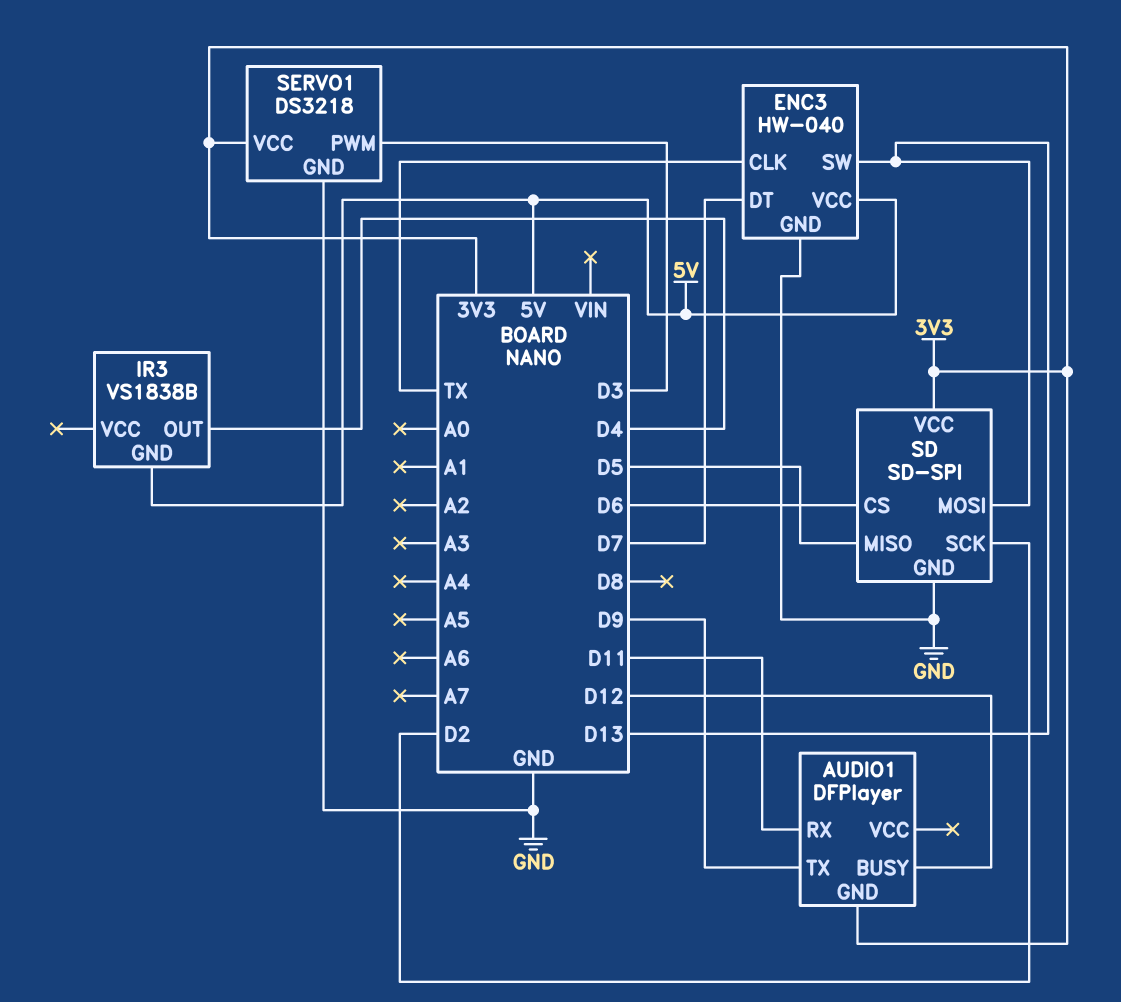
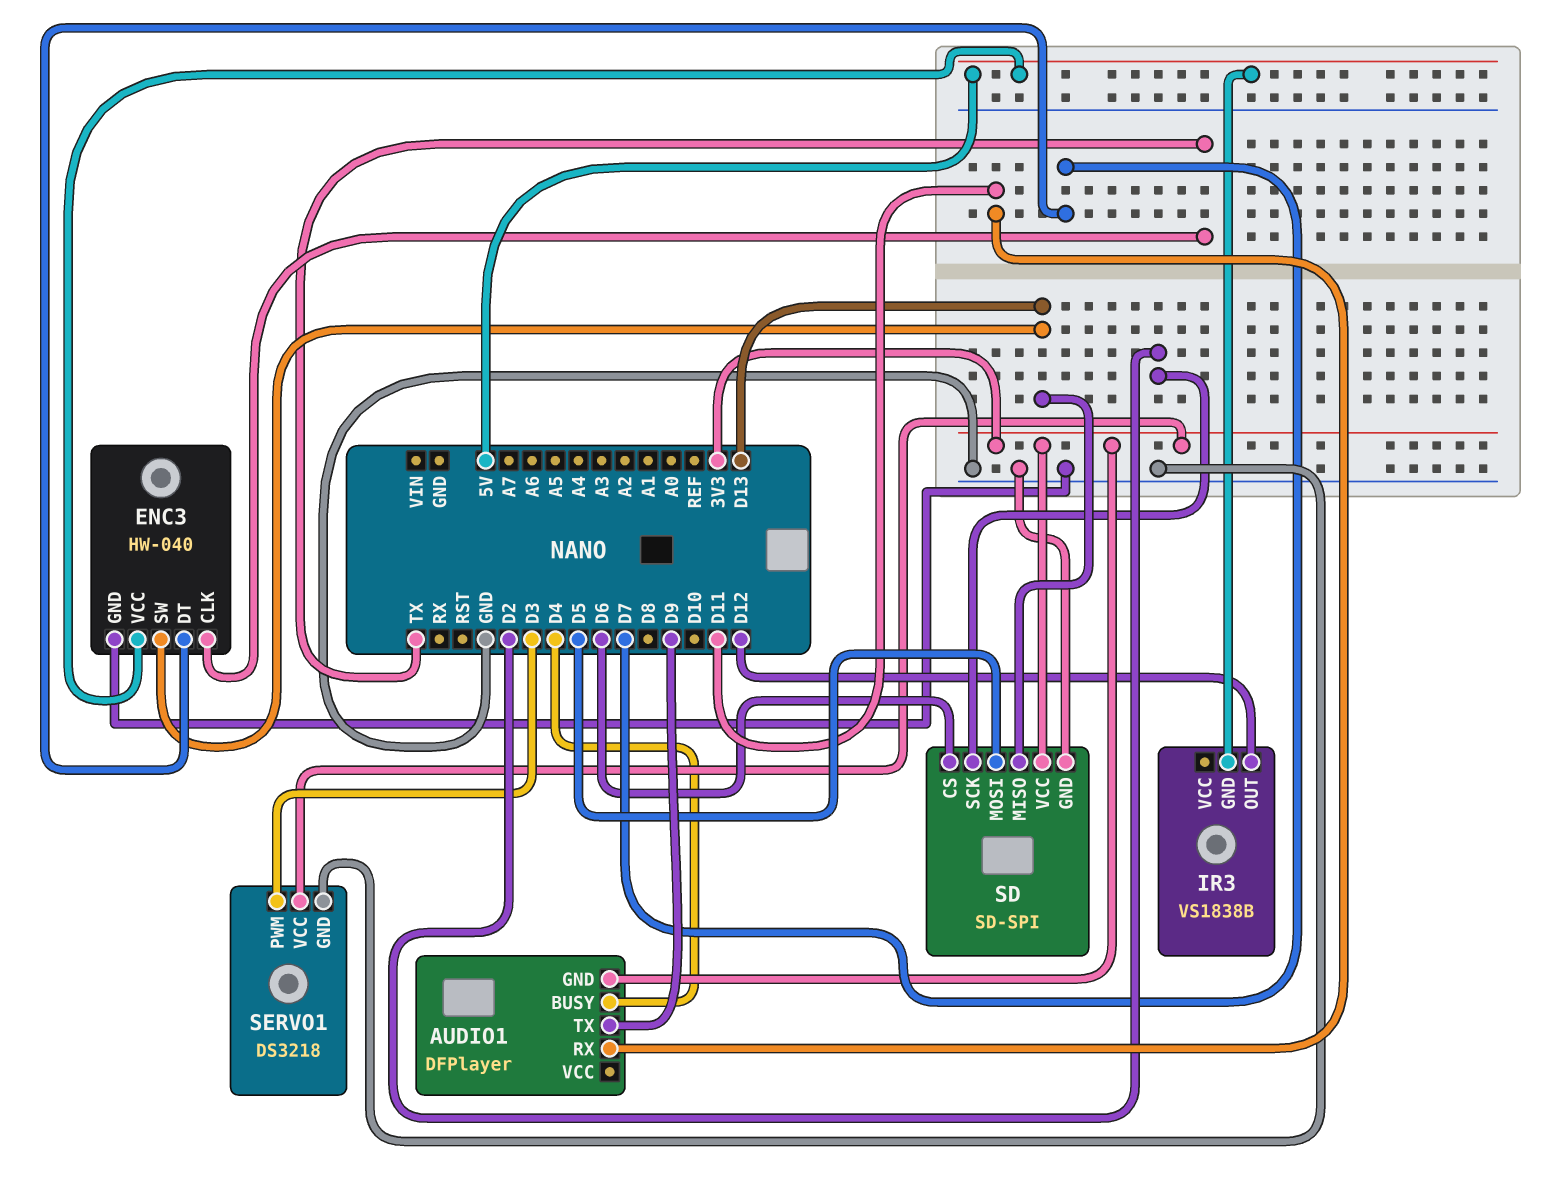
AUDIO1 pin BUSY: D12 -> D4
IR3 pin OUT: D4 -> D12
SD pin MISO: D5 -> D13
SD pin MOSI: D13 -> D5

